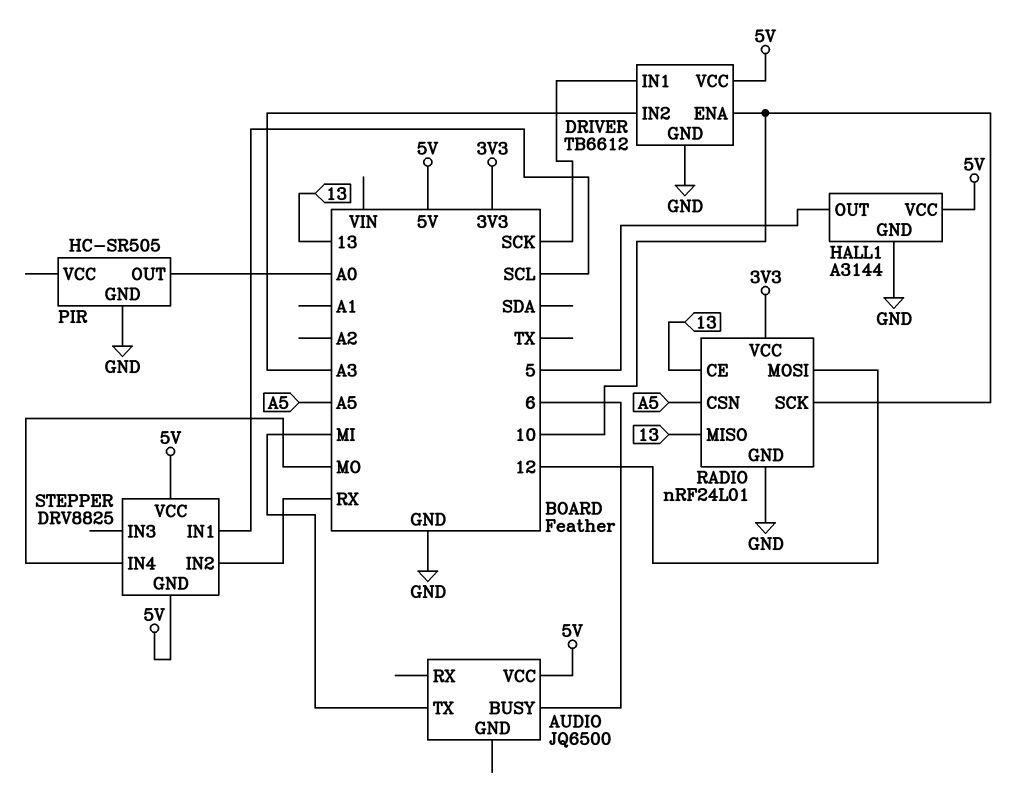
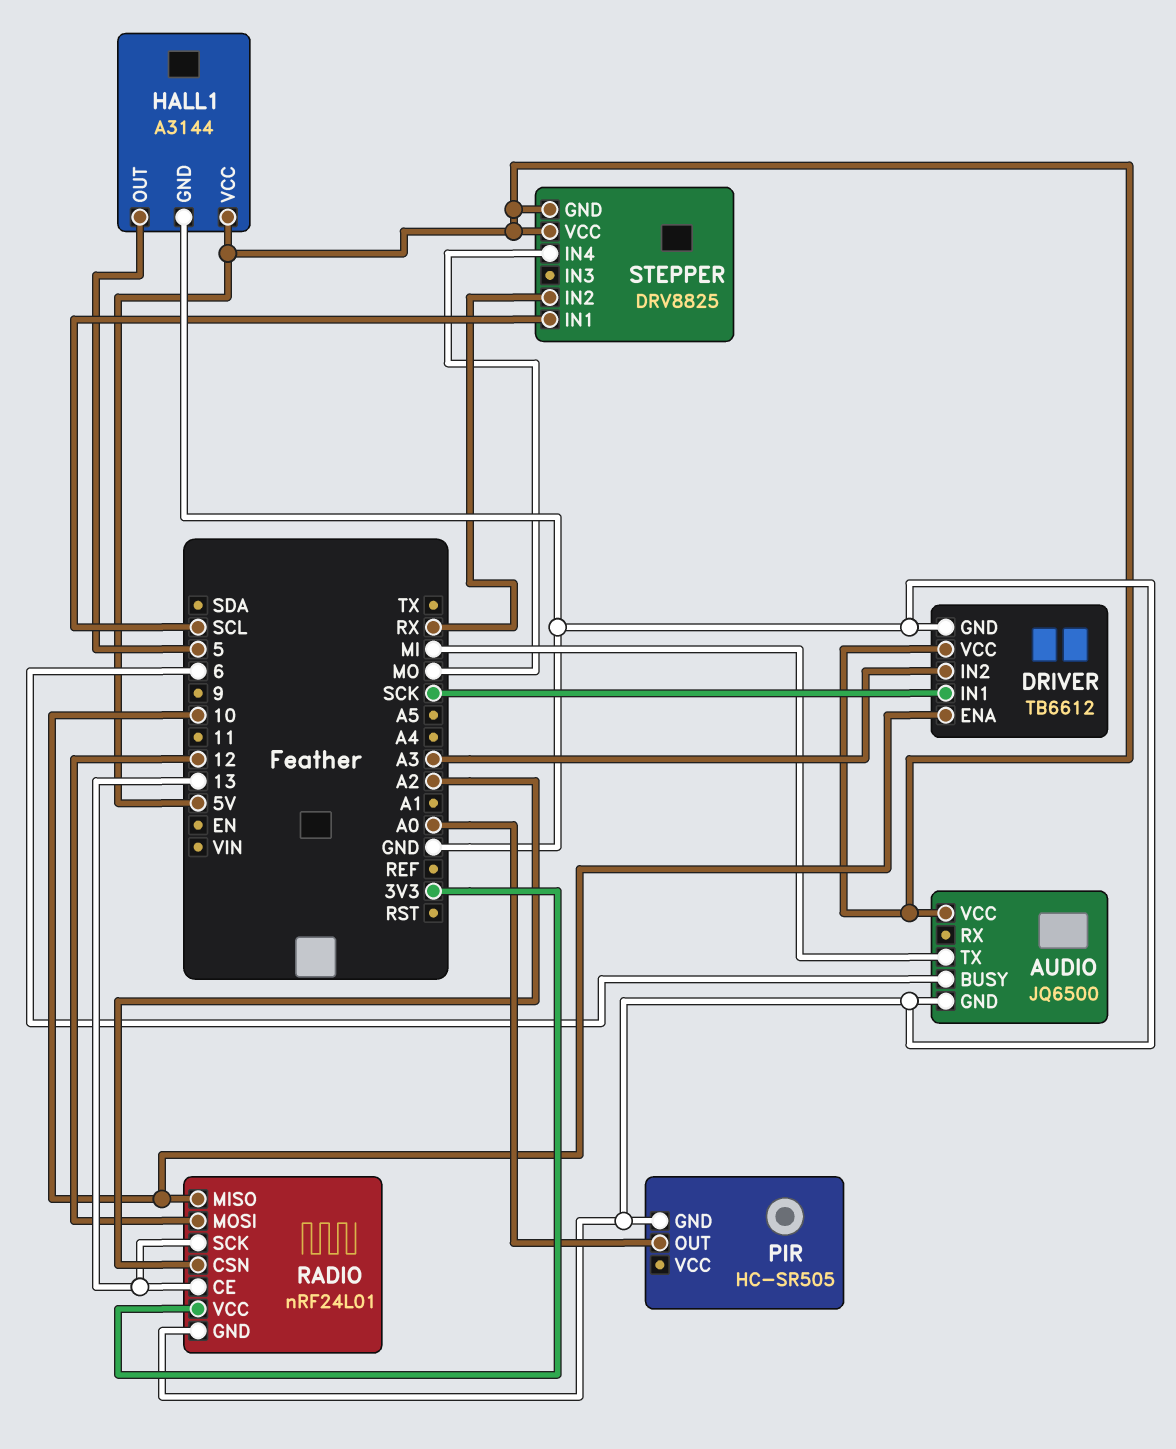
AUDIO pin GND: none -> GND
RADIO pin CSN: A5 -> A2
RADIO pin MISO: 13 -> 10
RADIO pin SCK: 10 -> 13

